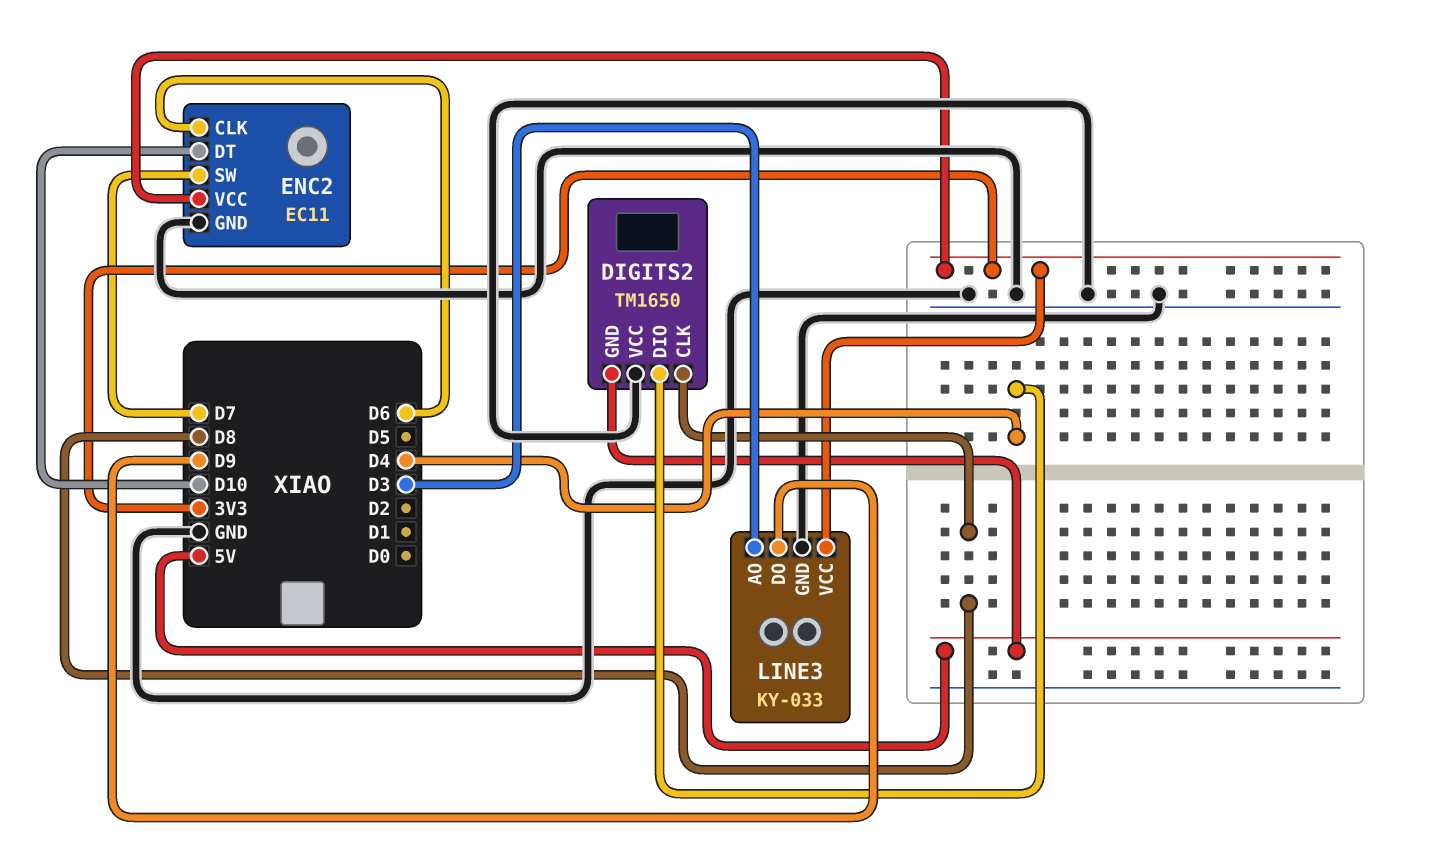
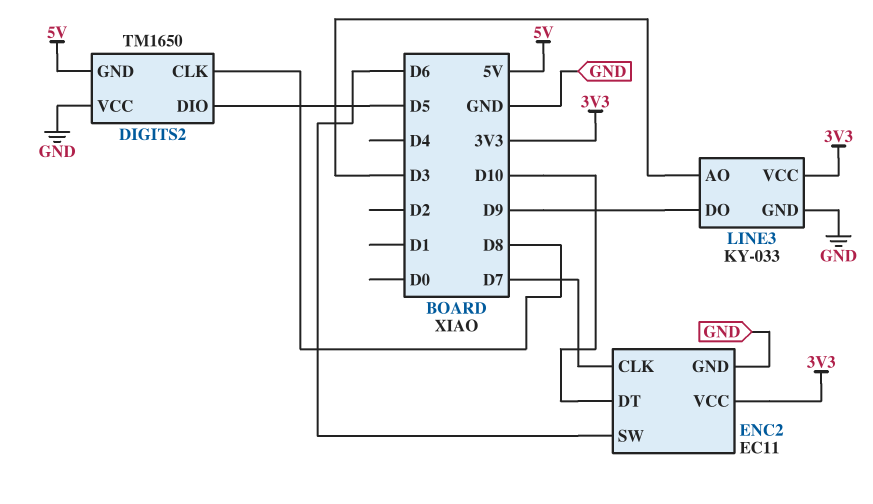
DIGITS2 pin DIO: D4 -> D5
ENC2 pin CLK: D6 -> D7
ENC2 pin SW: D7 -> D6

